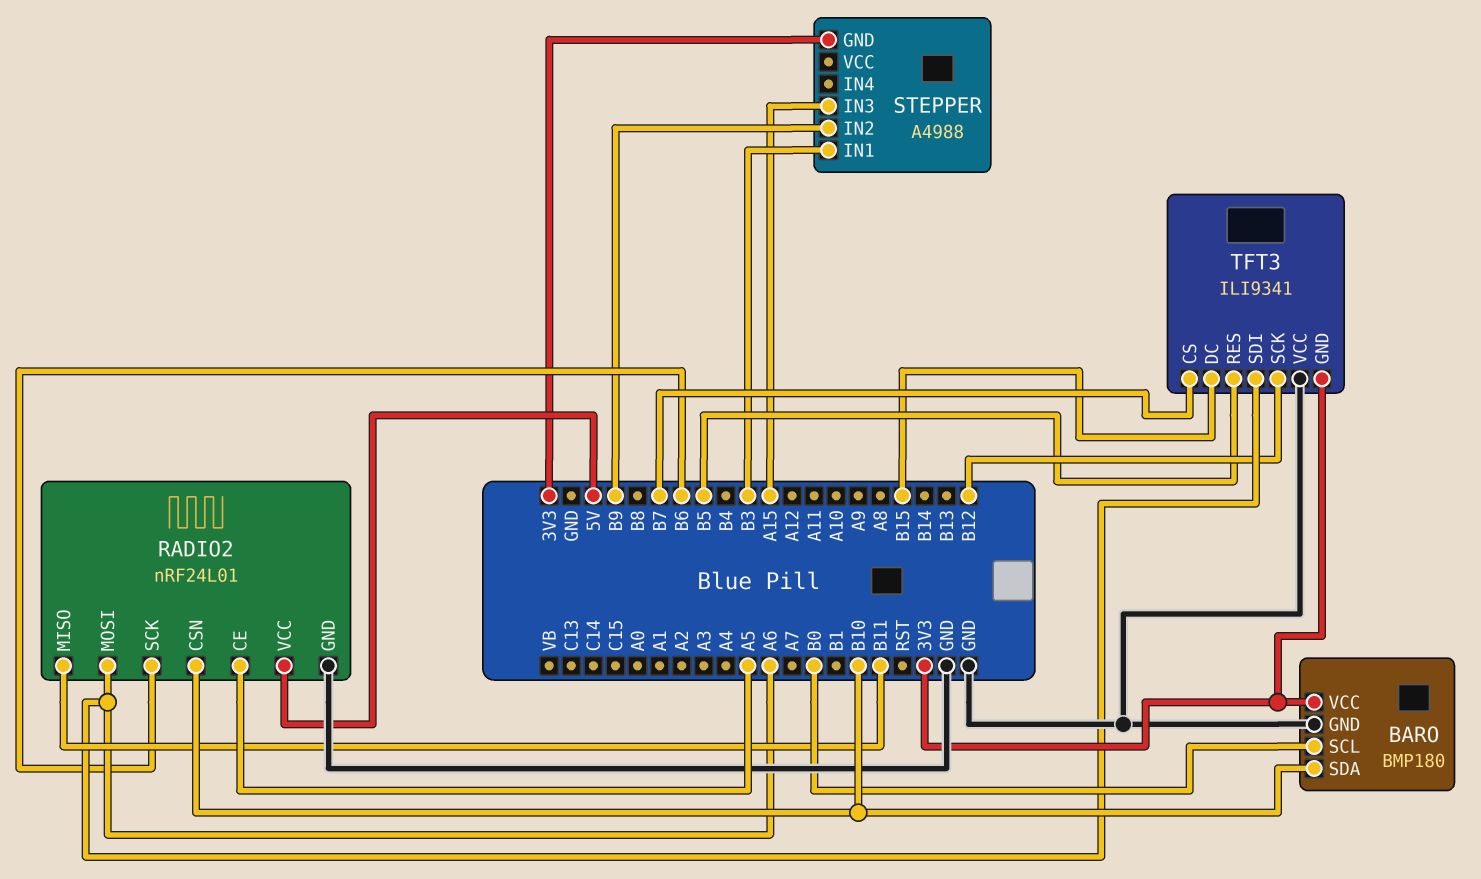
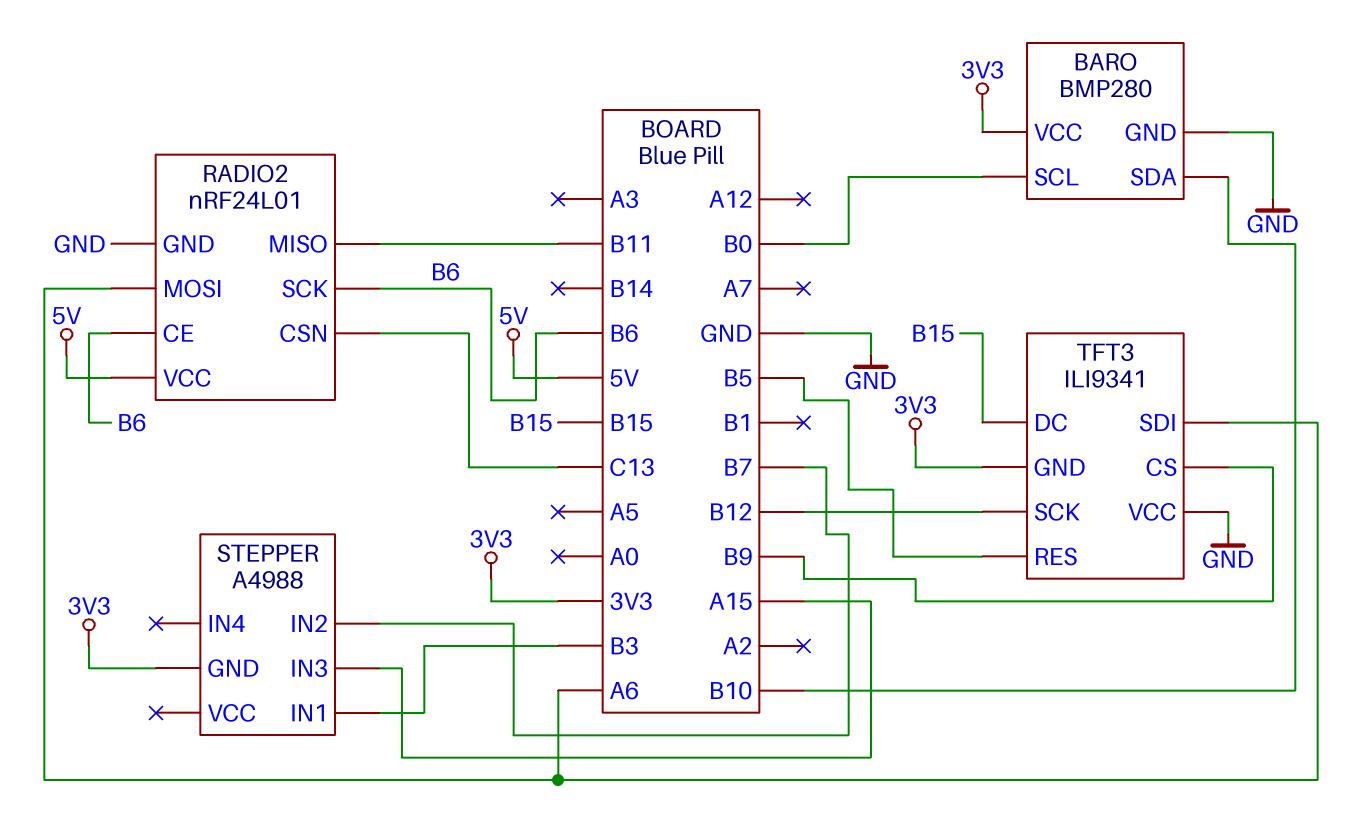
BARO: BMP180 -> BMP280
RADIO2 pin CE: A5 -> B6
RADIO2 pin CSN: B10 -> C13
STEPPER pin IN2: B9 -> B7
TFT3 pin CS: B7 -> B9

